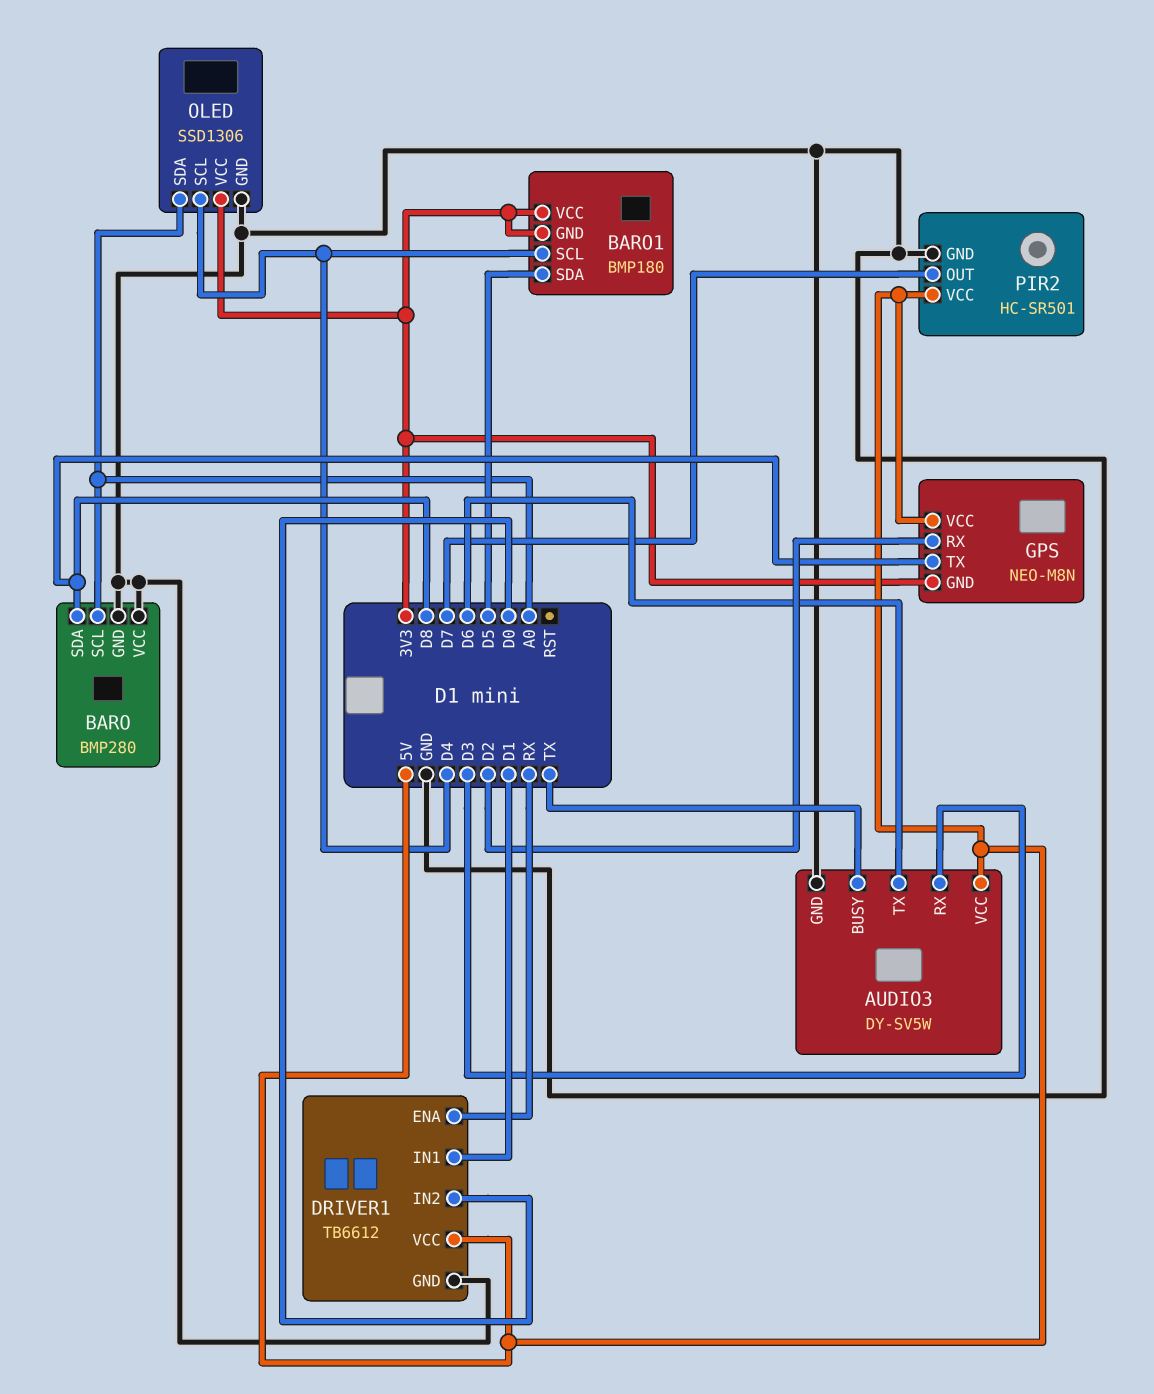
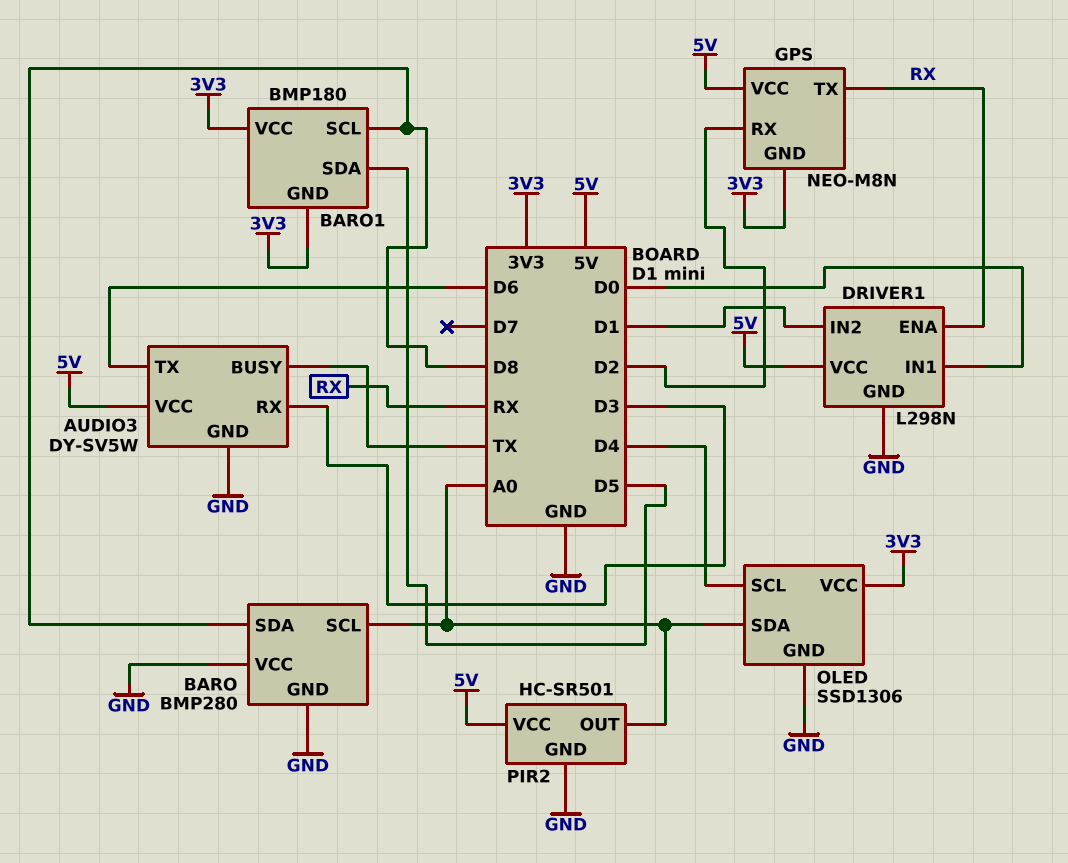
BARO1 pin SCL: D4 -> D8
DRIVER1: TB6612 -> L298N
DRIVER1 pin IN1: D1 -> D0
DRIVER1 pin IN2: D0 -> D1
GPS pin TX: D8 -> RX
PIR2 pin OUT: D7 -> A0

